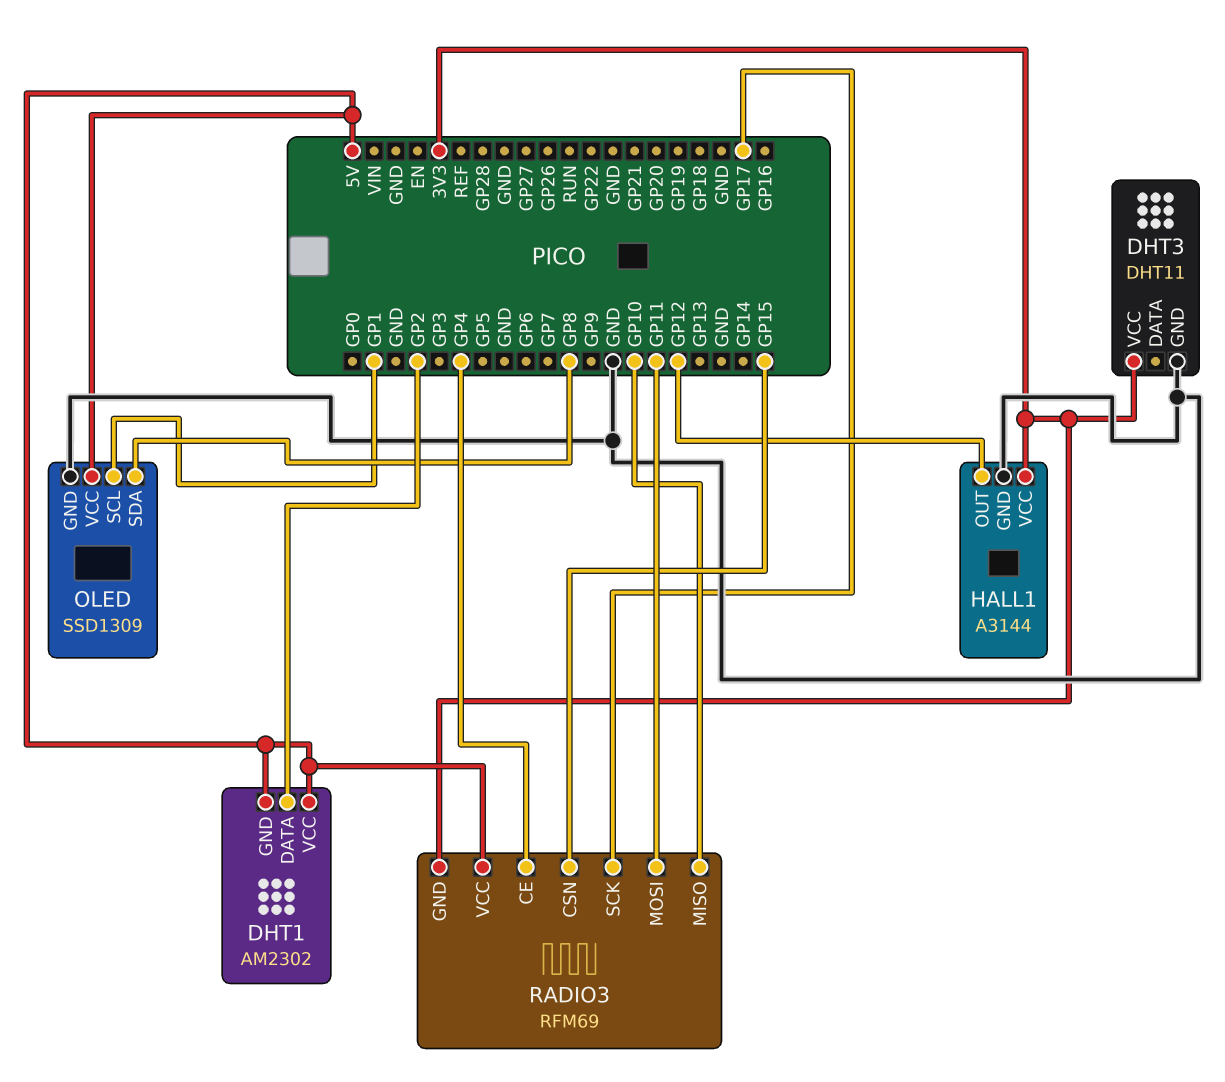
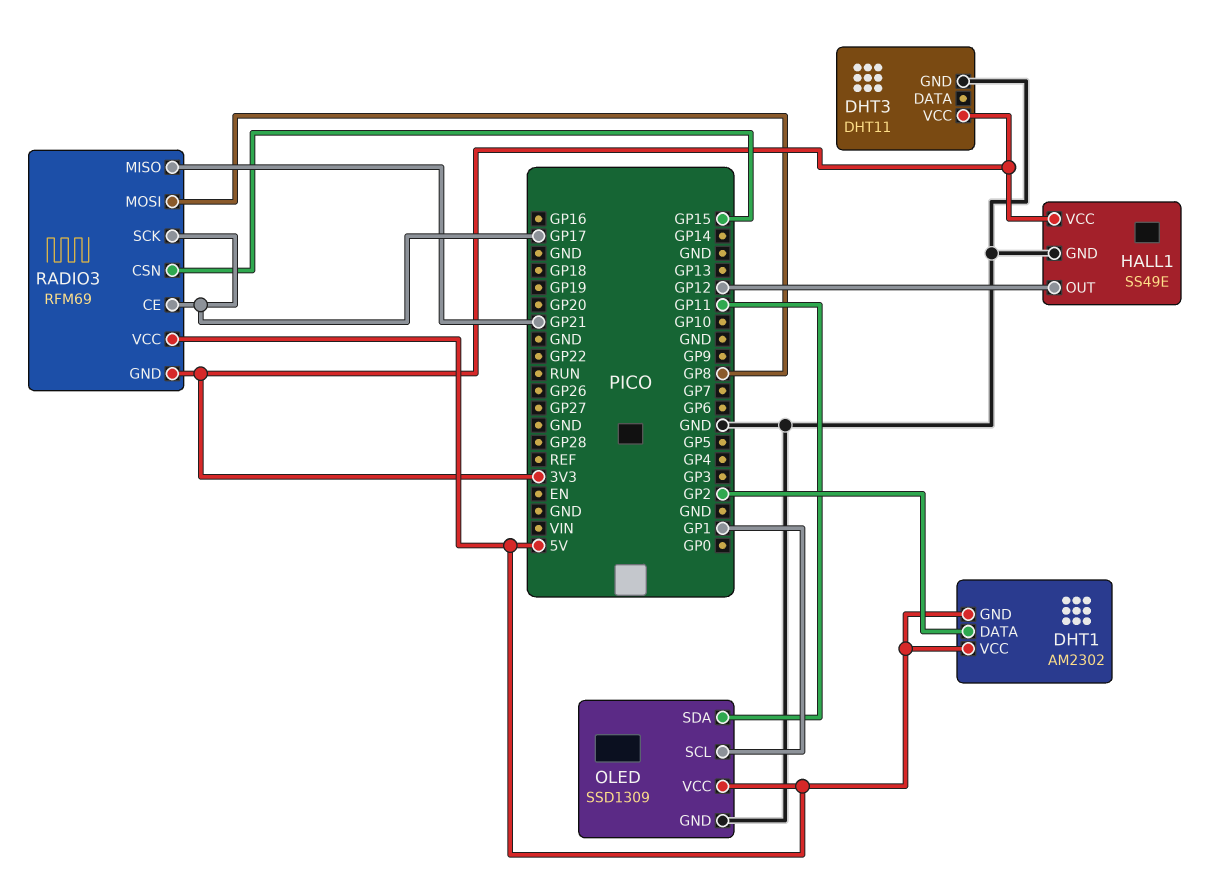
HALL1: A3144 -> SS49E
OLED pin SDA: GP8 -> GP11
RADIO3 pin CE: GP4 -> GP17
RADIO3 pin MISO: GP10 -> GP21
RADIO3 pin MOSI: GP11 -> GP8

